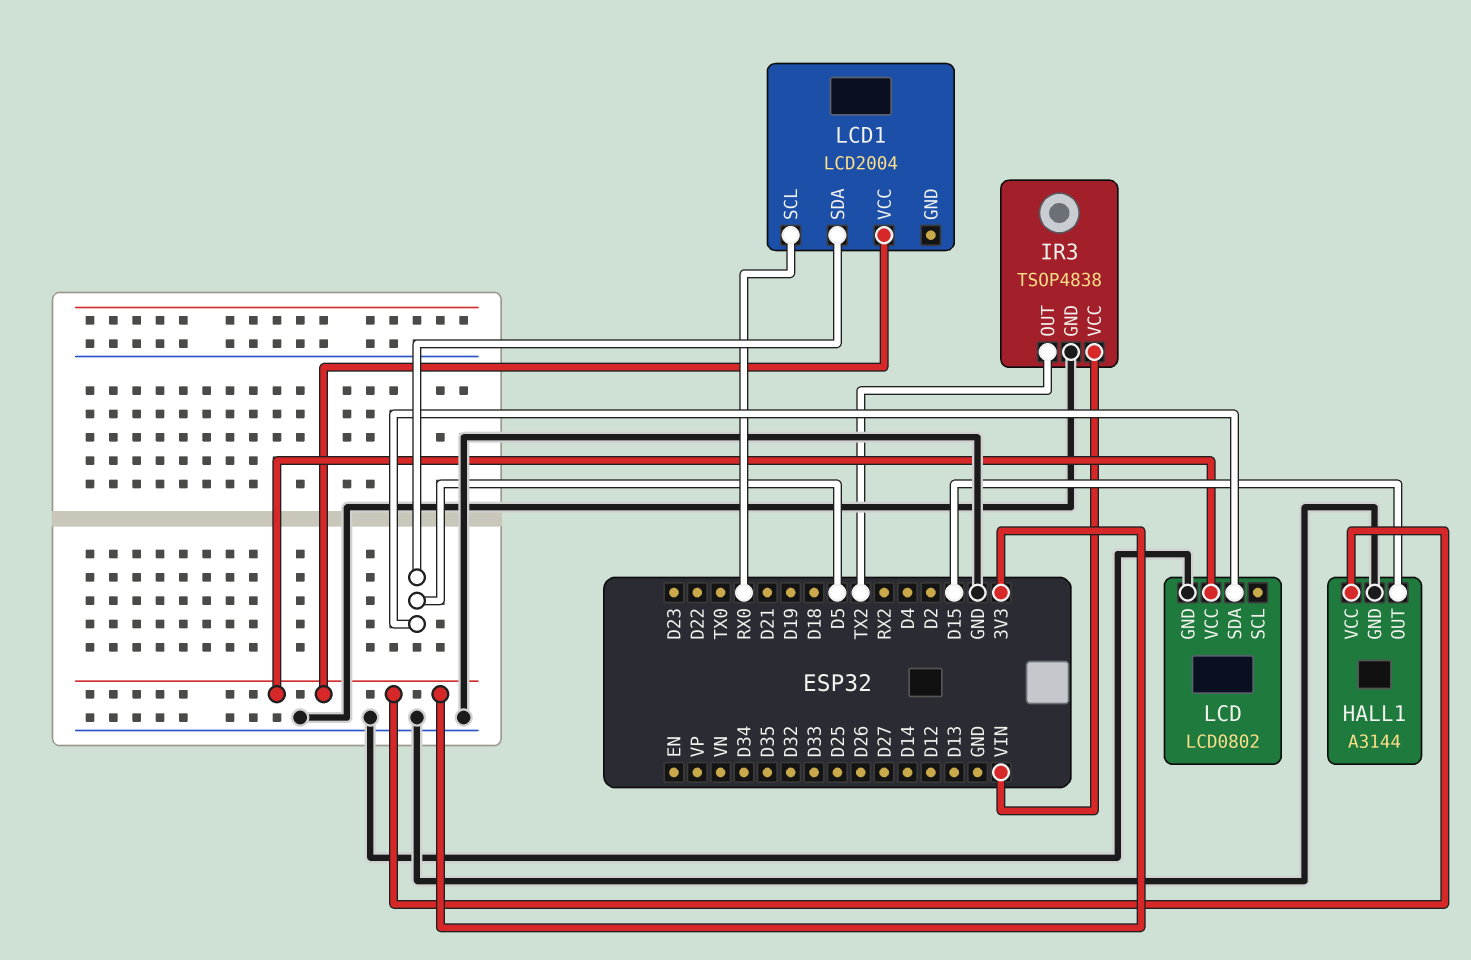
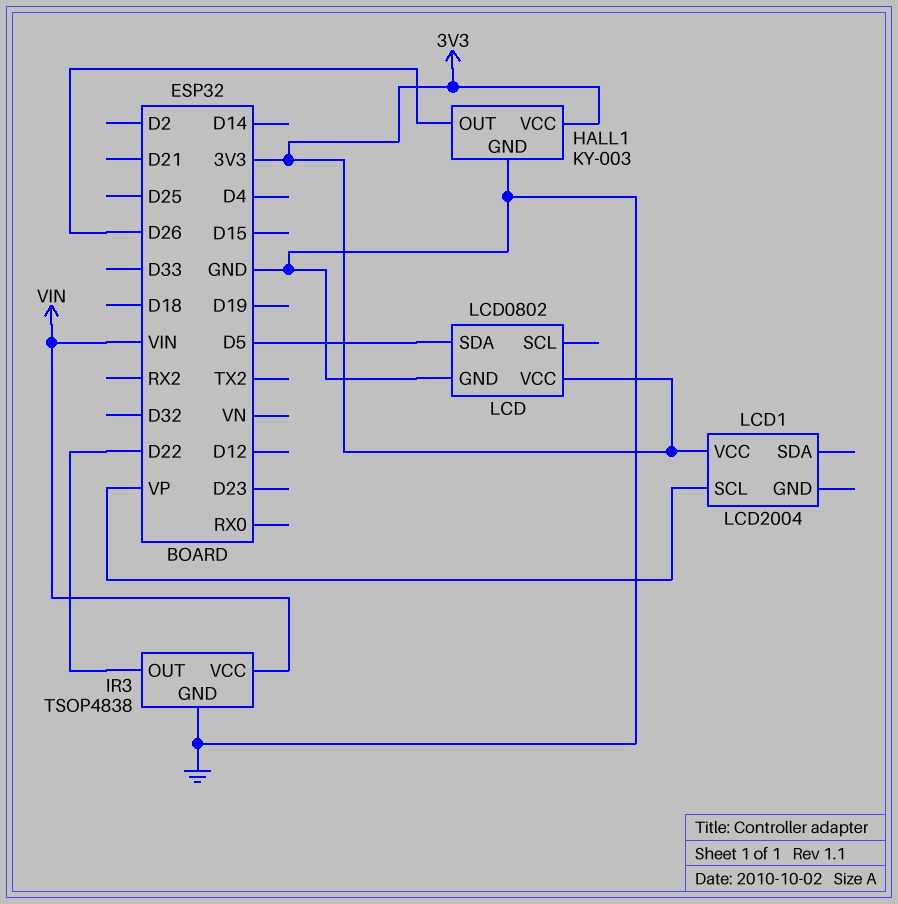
HALL1: A3144 -> KY-003
HALL1 pin OUT: D15 -> D26
IR3 pin OUT: TX2 -> D22
LCD1 pin SCL: RX0 -> VP
LCD1 pin SDA: D5 -> none

